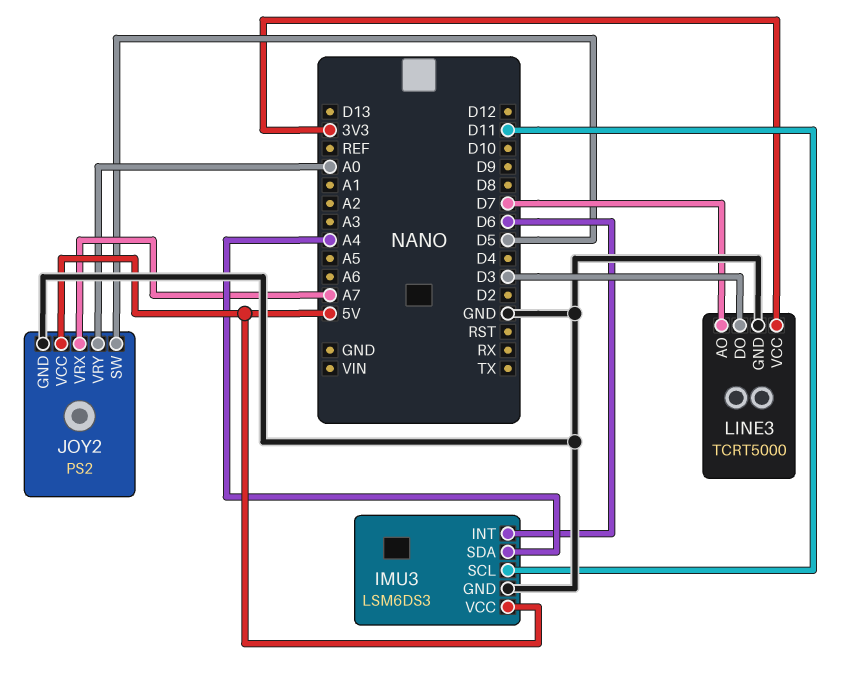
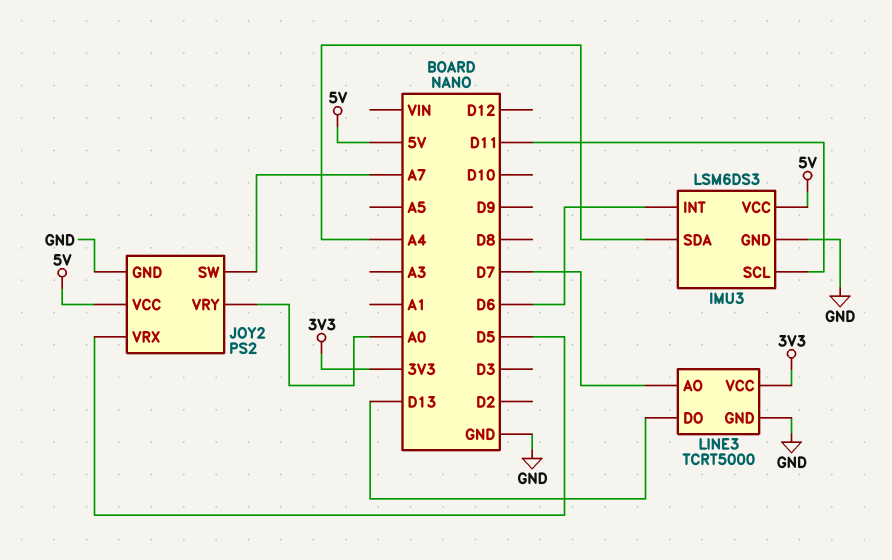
JOY2 pin SW: D5 -> A7
JOY2 pin VRX: A7 -> D5
LINE3 pin DO: D3 -> D13

